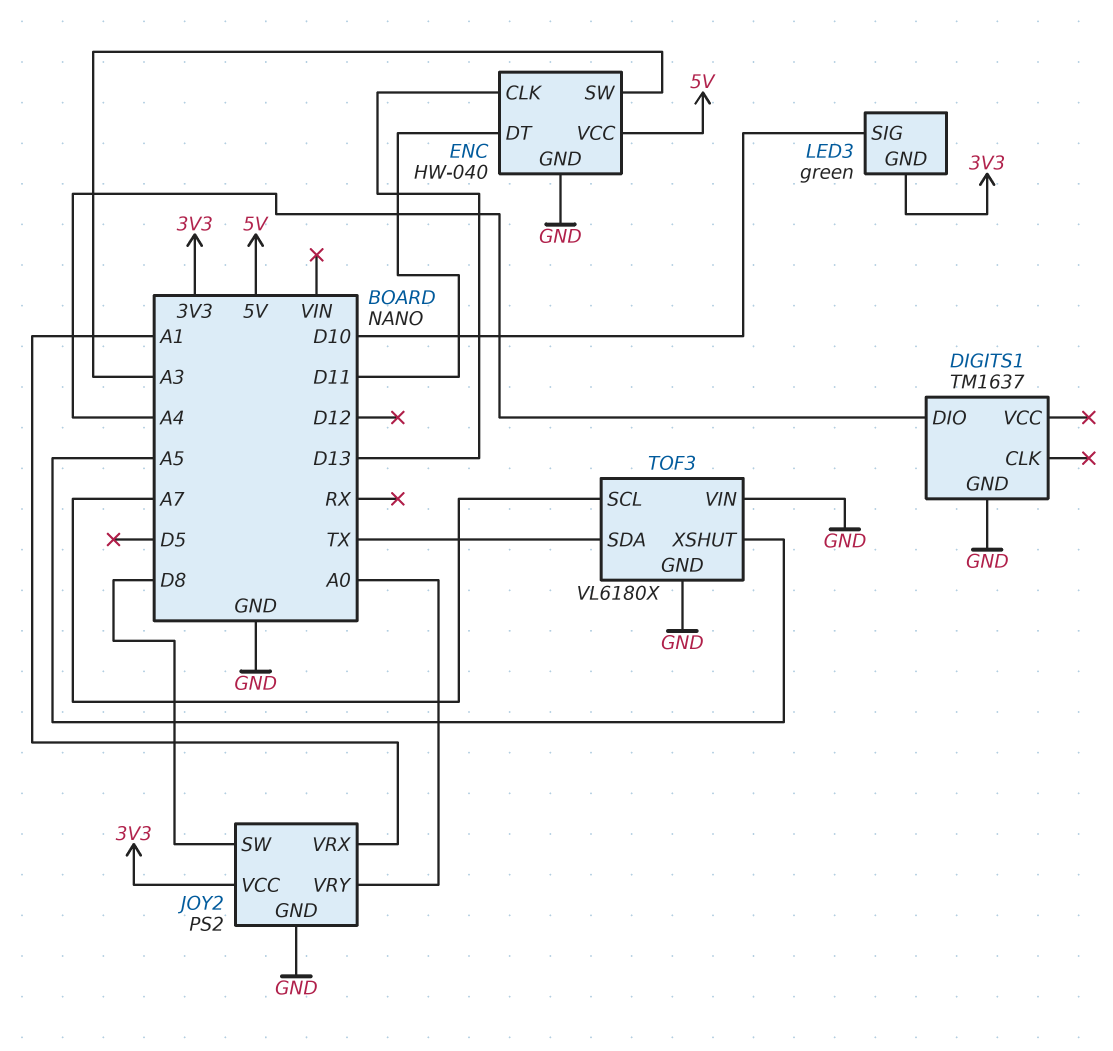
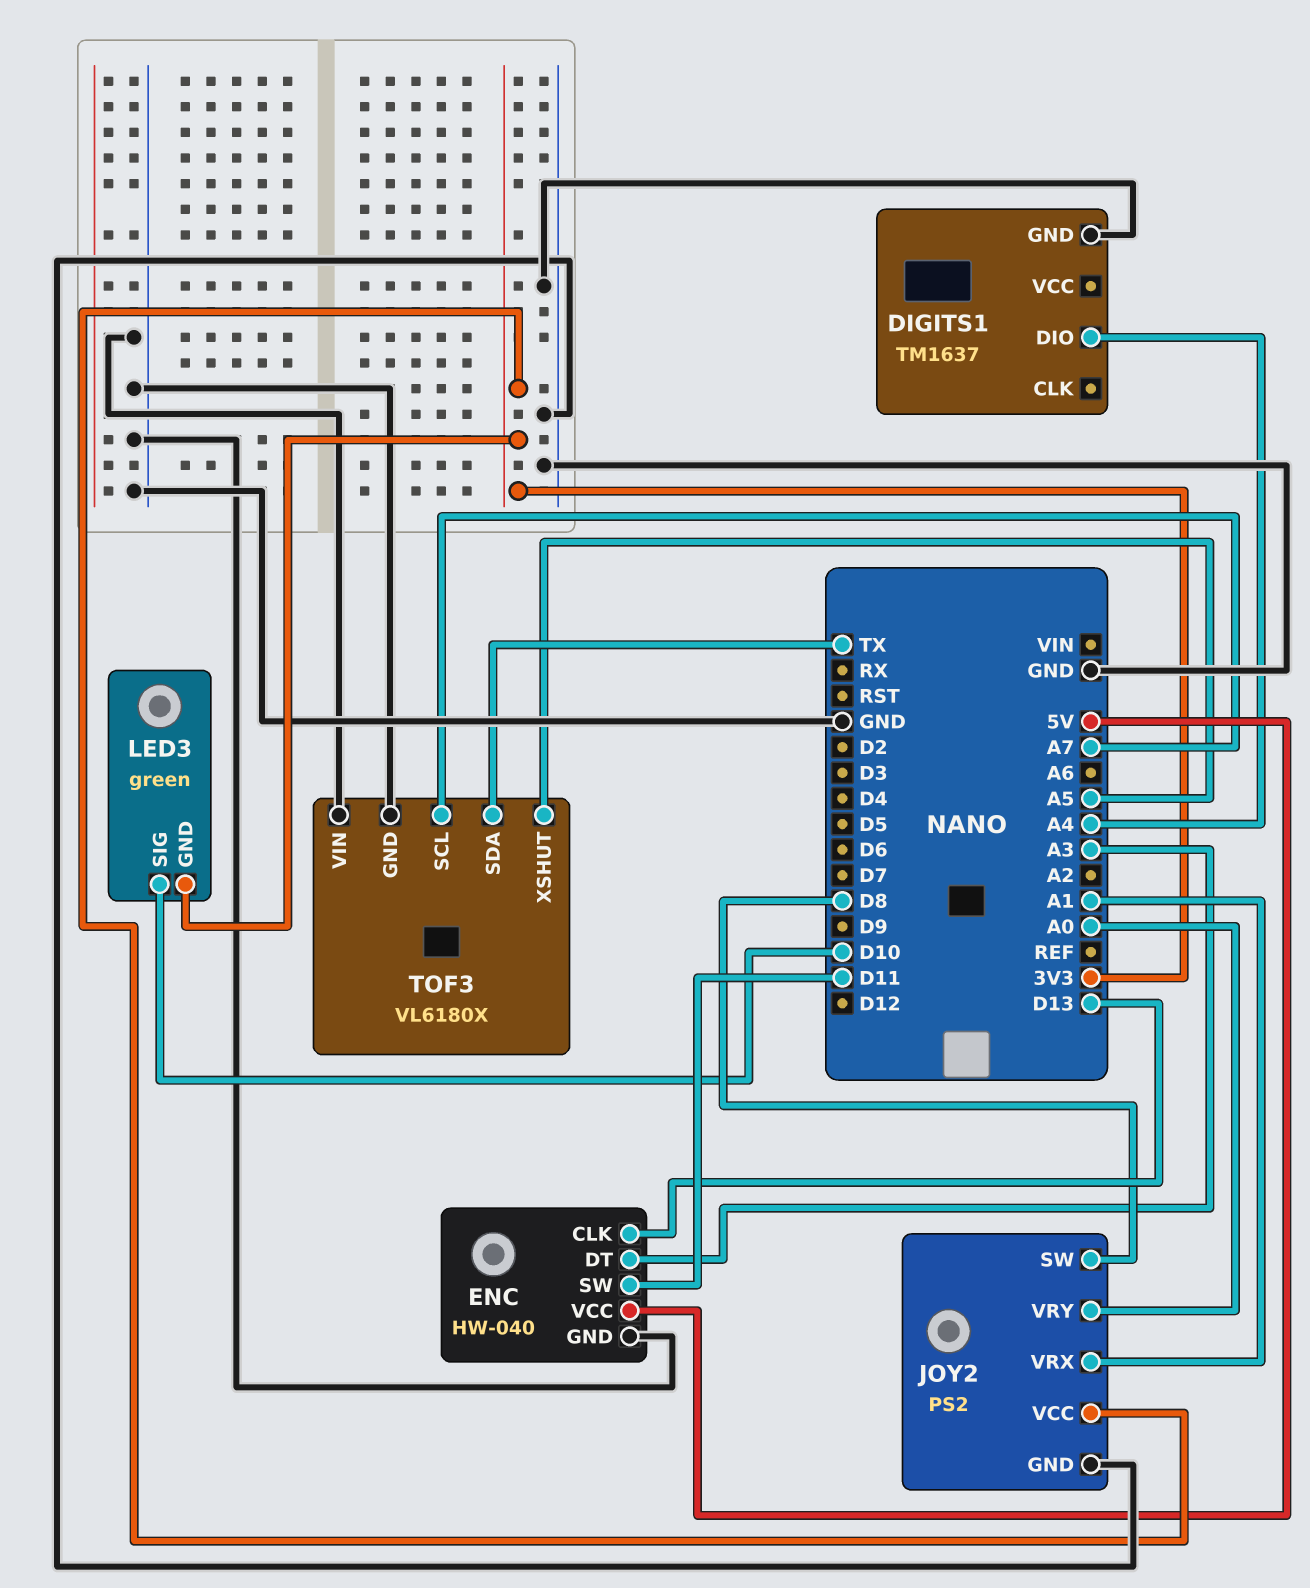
ENC pin DT: D11 -> A3
ENC pin SW: A3 -> D11

